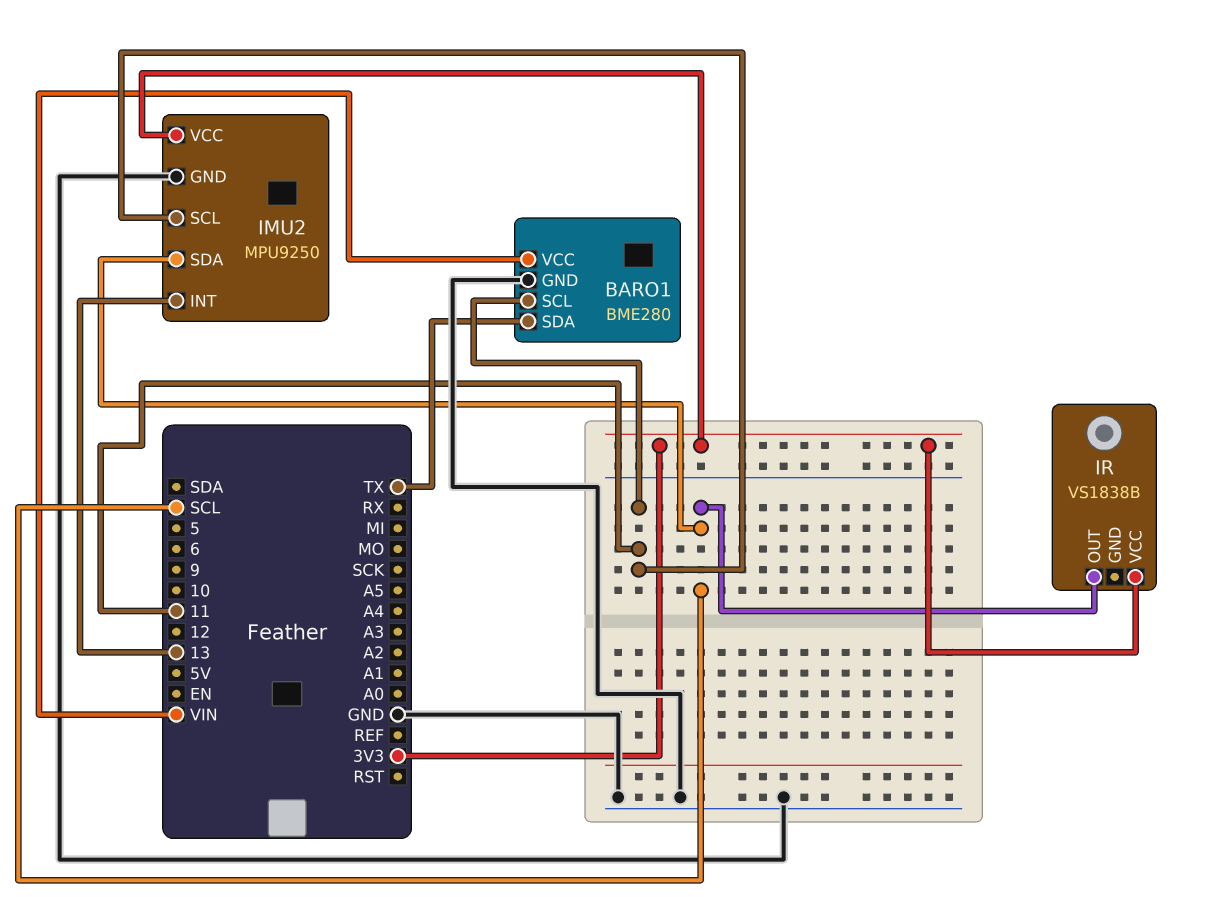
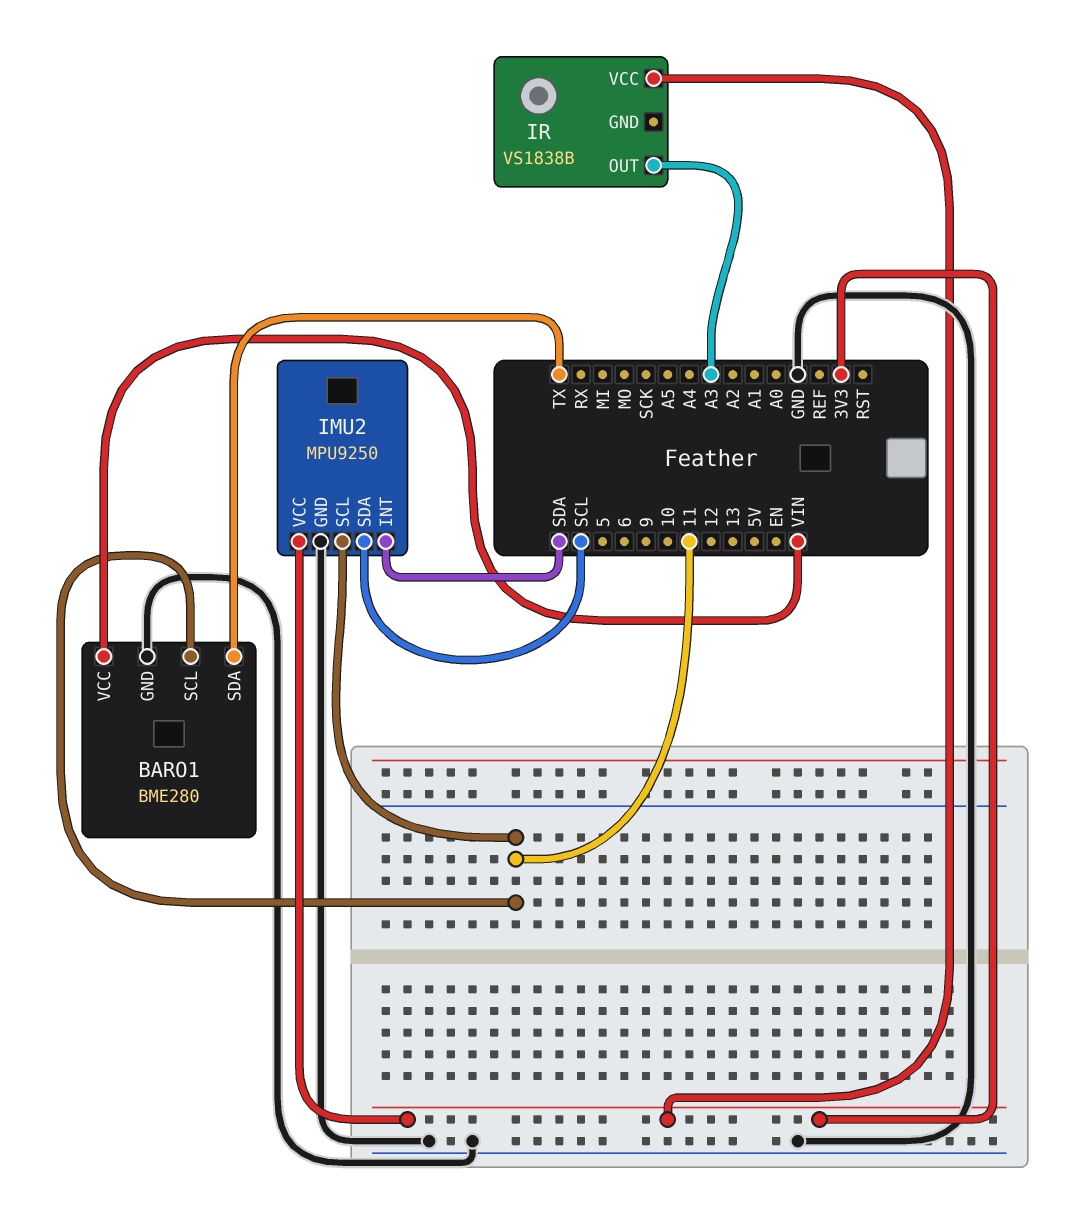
IMU2 pin INT: 13 -> SDA
IR pin OUT: SCL -> A3

